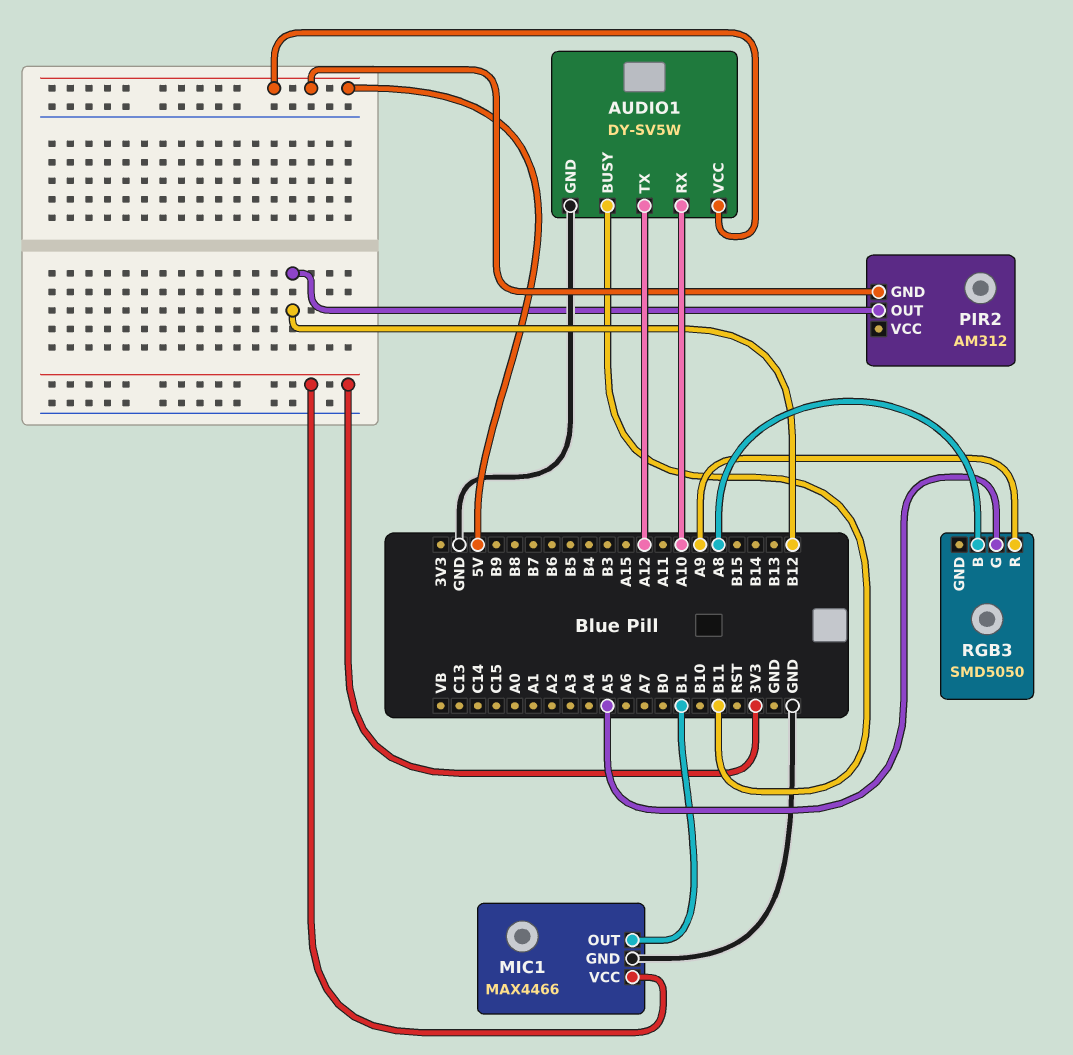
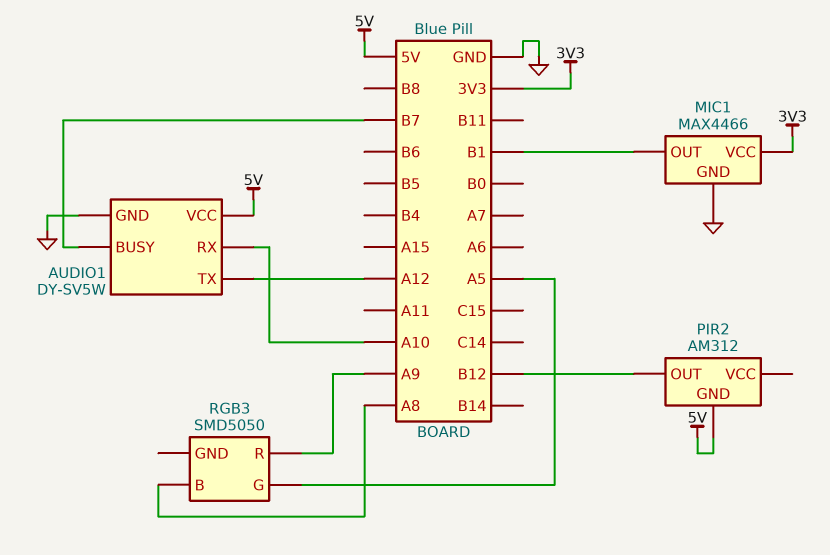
AUDIO1 pin BUSY: B11 -> B7

